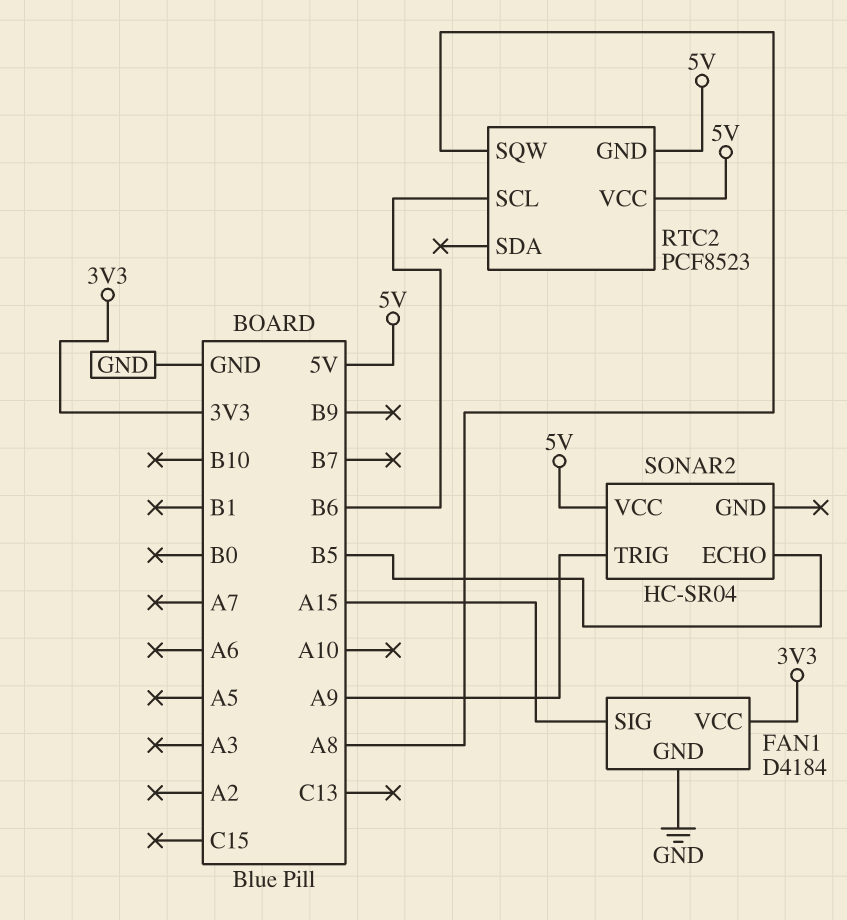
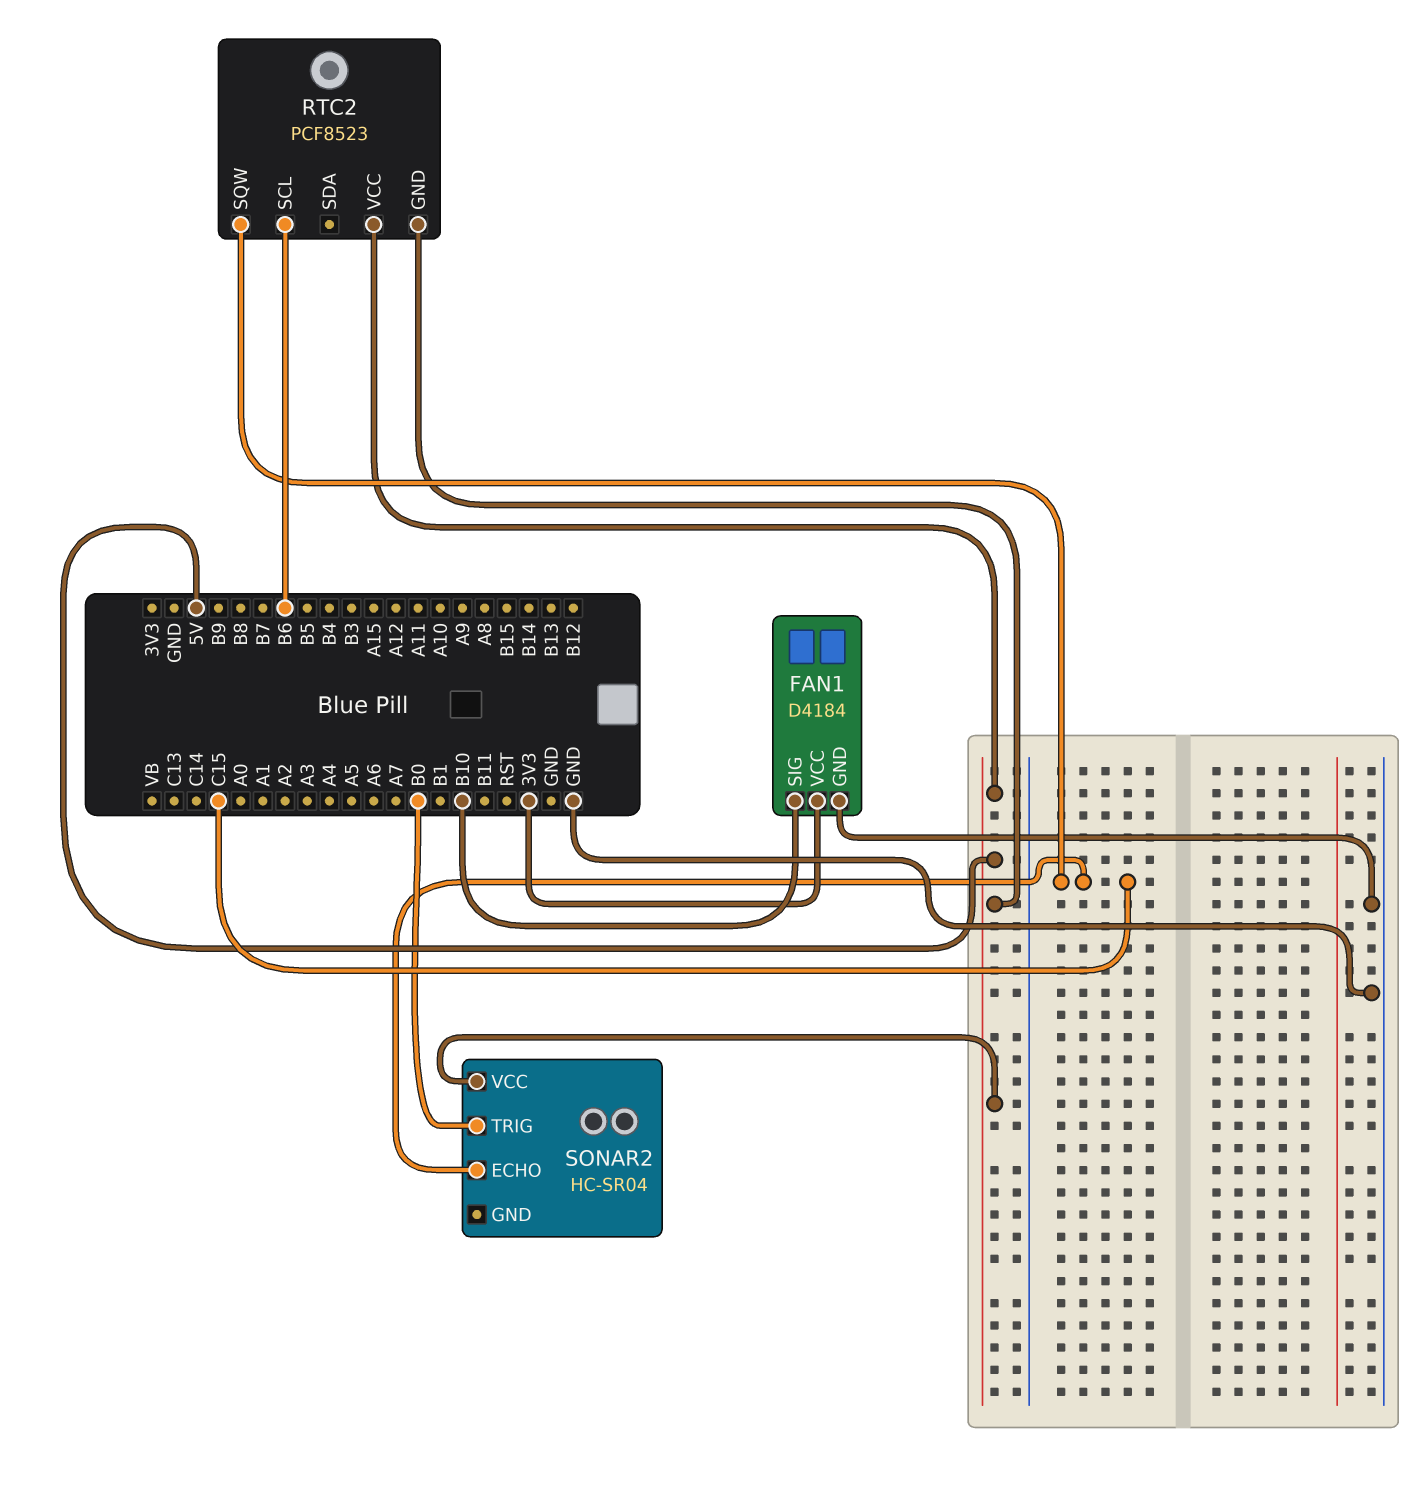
FAN1 pin SIG: A15 -> B10
RTC2 pin SQW: A8 -> C15
SONAR2 pin ECHO: B5 -> C15
SONAR2 pin TRIG: A9 -> B0

